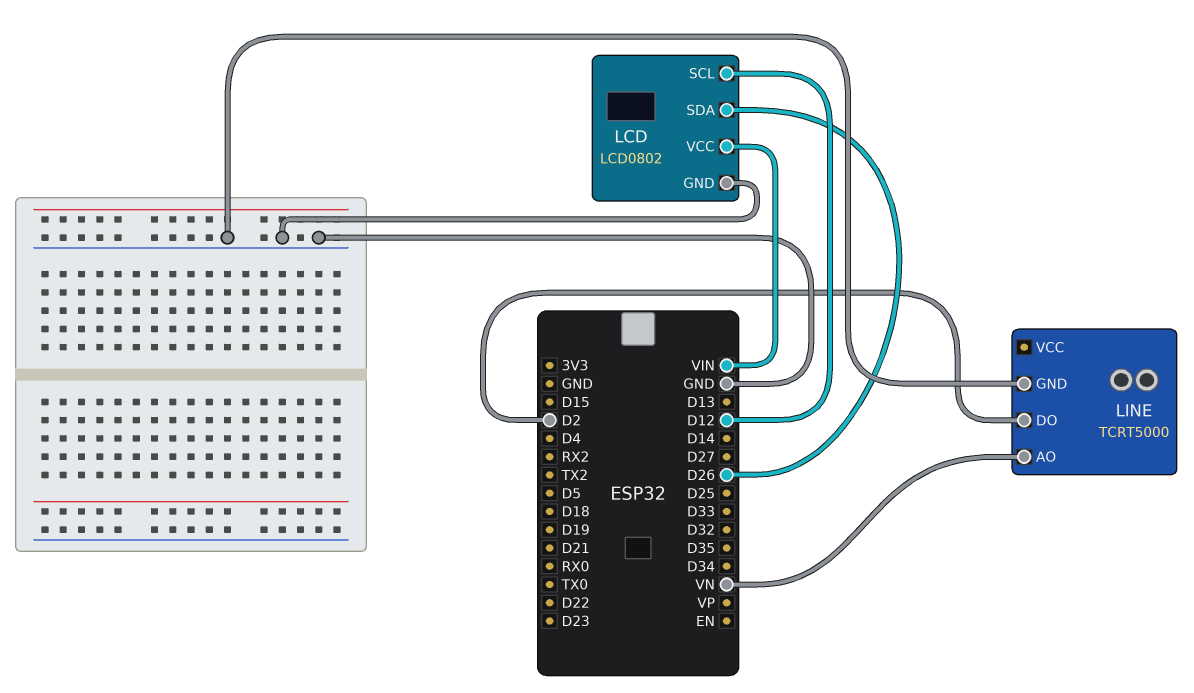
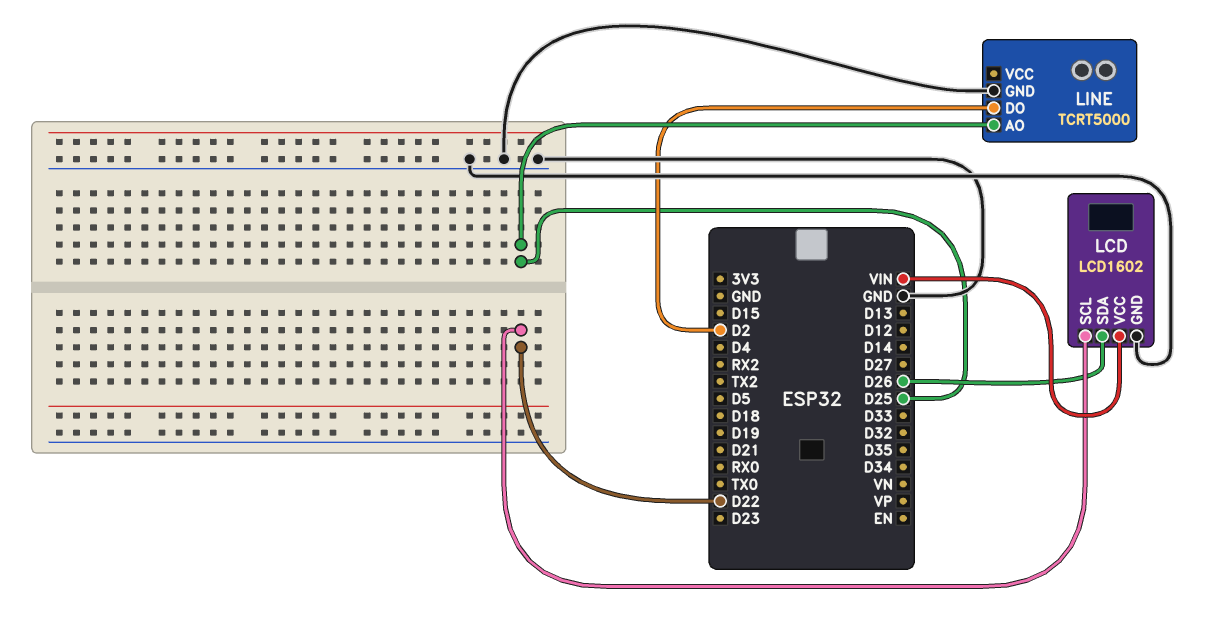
LCD: LCD0802 -> LCD1602
LCD pin SCL: D12 -> D22
LINE pin AO: VN -> D25

